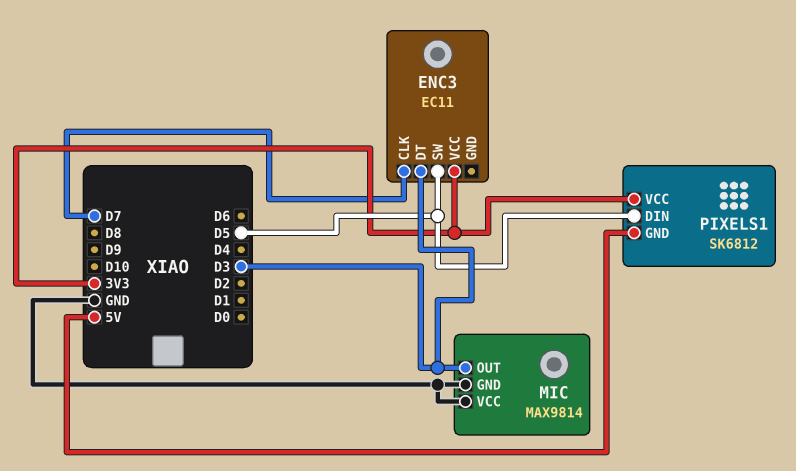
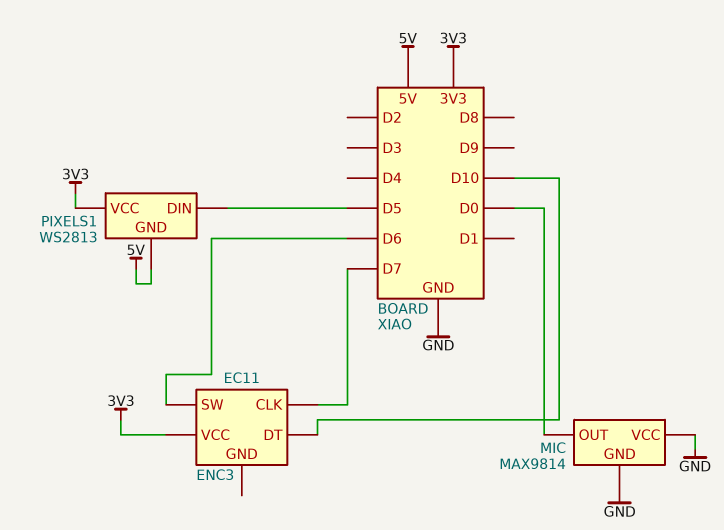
ENC3 pin DT: D3 -> D10
ENC3 pin SW: D5 -> D6
MIC pin OUT: D3 -> D0
PIXELS1: SK6812 -> WS2813

